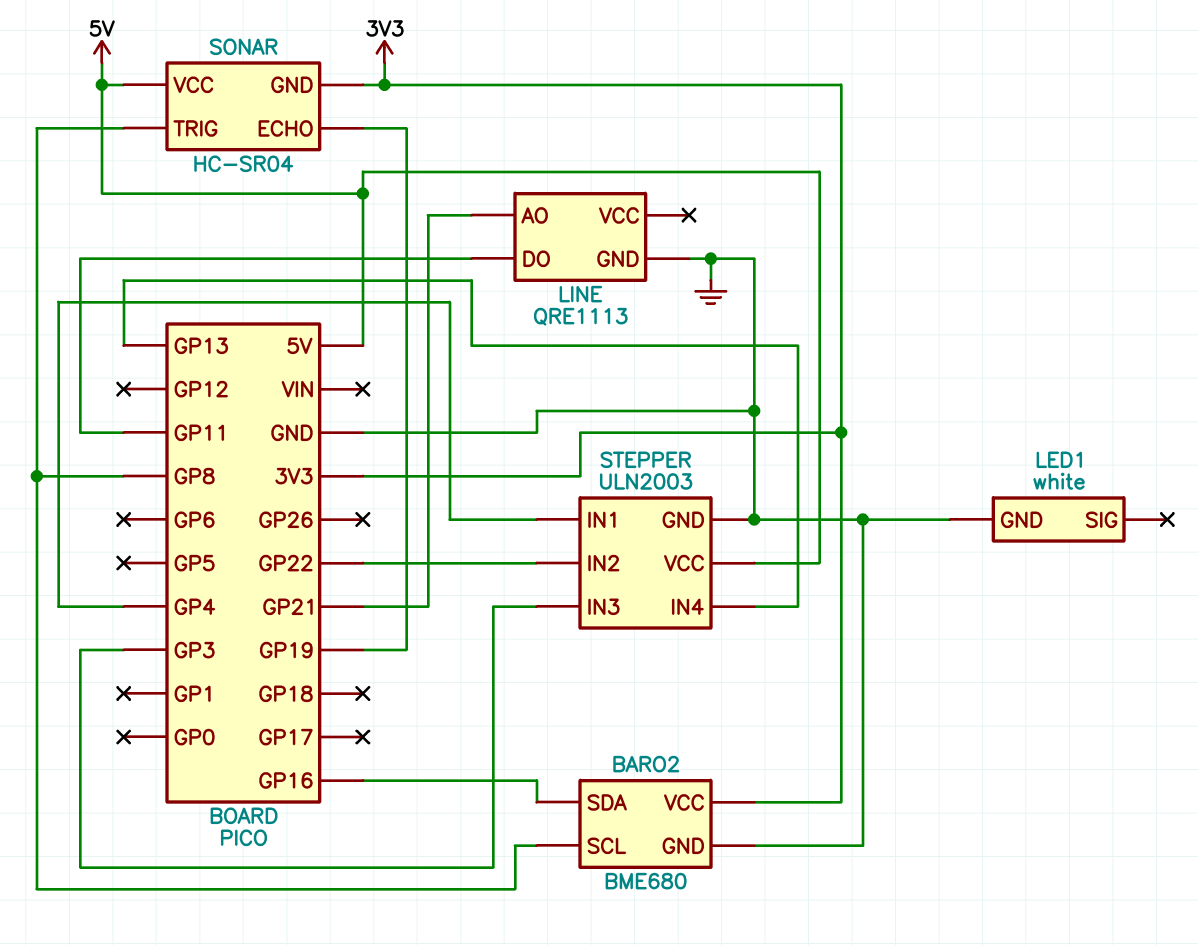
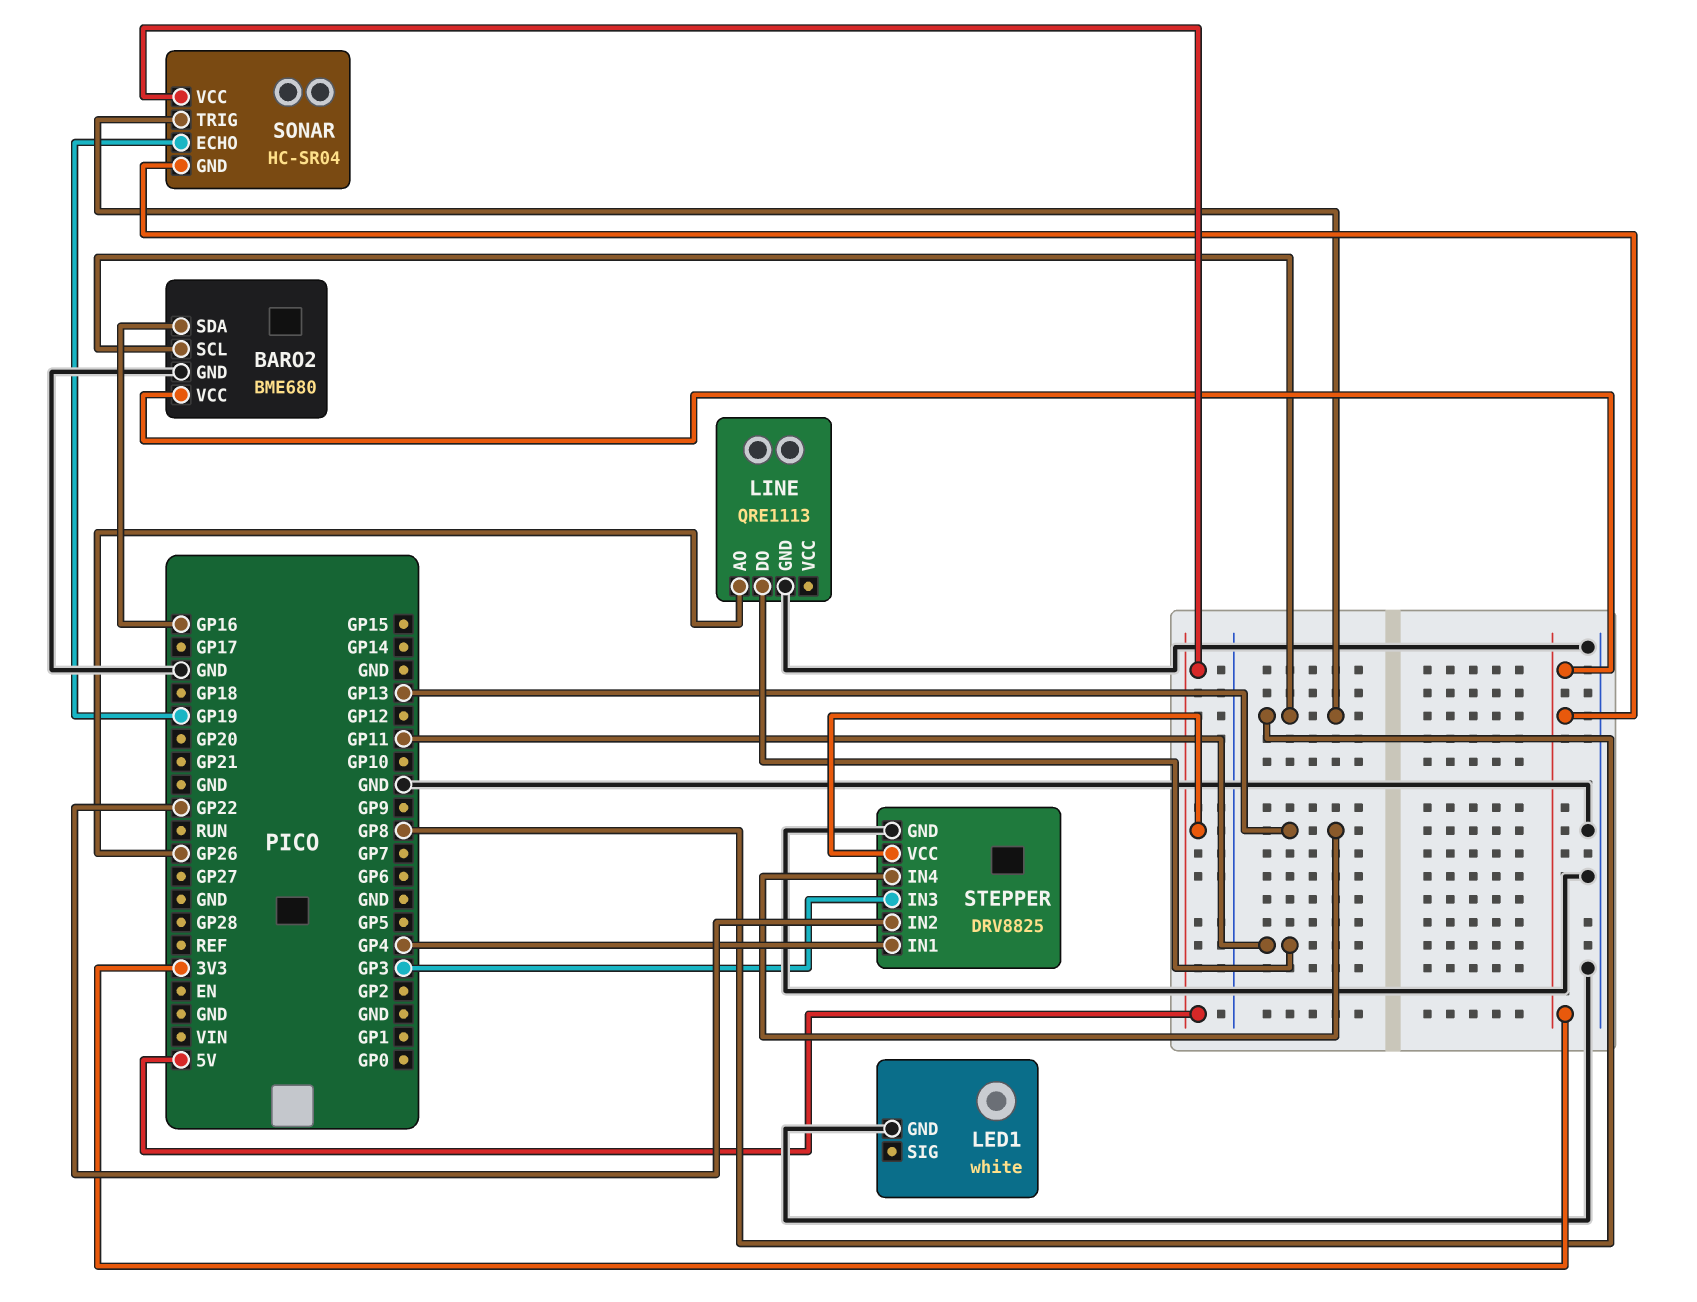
LINE pin AO: GP21 -> GP26
STEPPER: ULN2003 -> DRV8825

